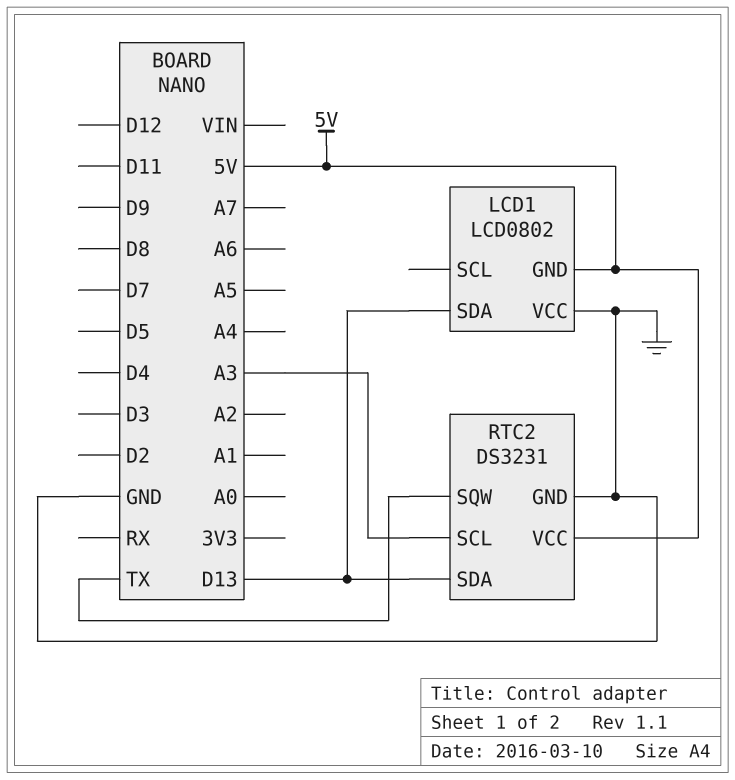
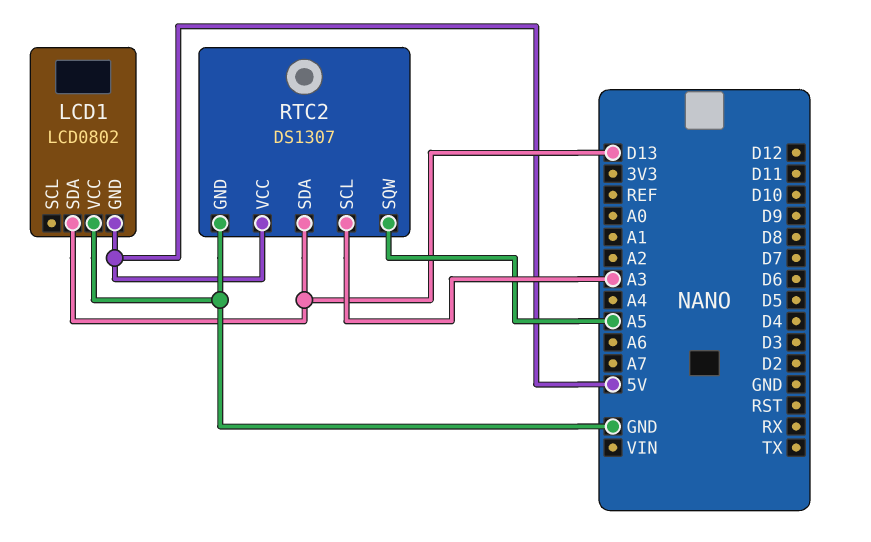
RTC2: DS3231 -> DS1307
RTC2 pin SQW: TX -> A5

